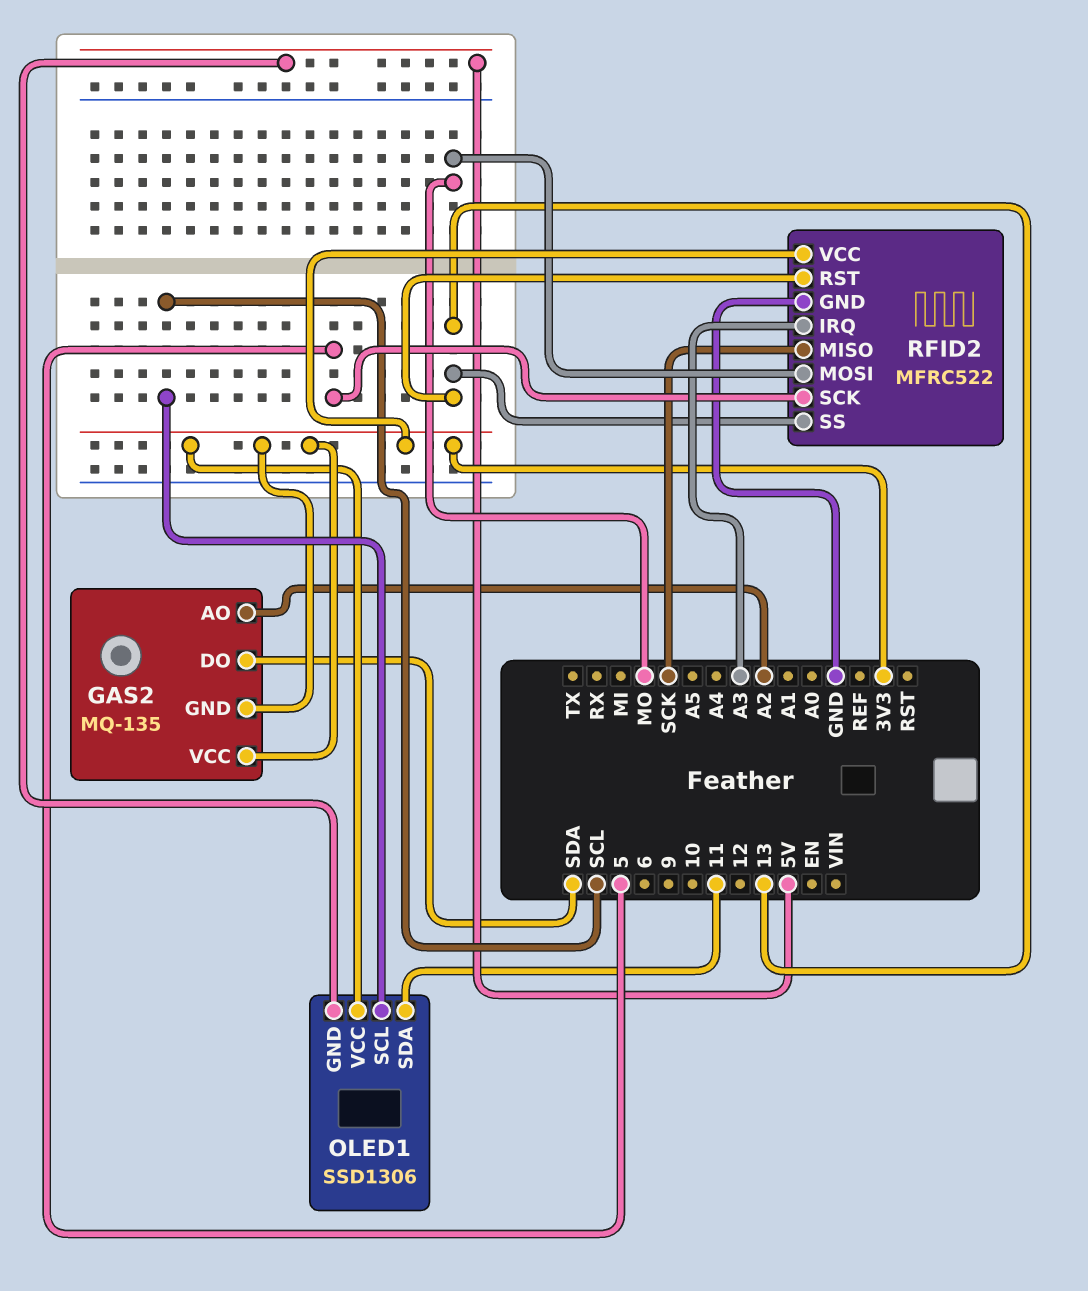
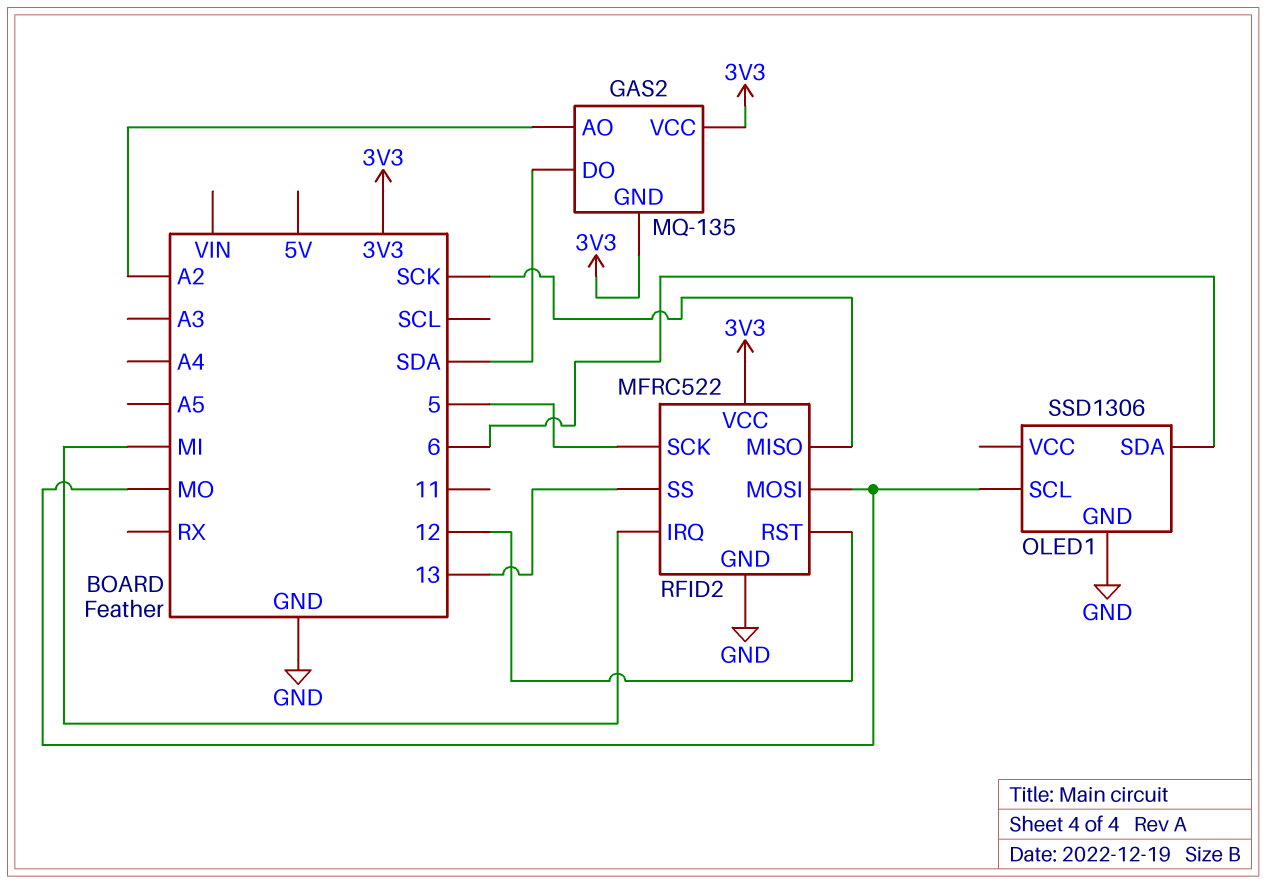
OLED1 pin GND: 5V -> GND
OLED1 pin SCL: SCL -> MO
OLED1 pin SDA: 11 -> 6
OLED1 pin VCC: 3V3 -> none
RFID2 pin IRQ: A3 -> MI
RFID2 pin RST: 13 -> 12

